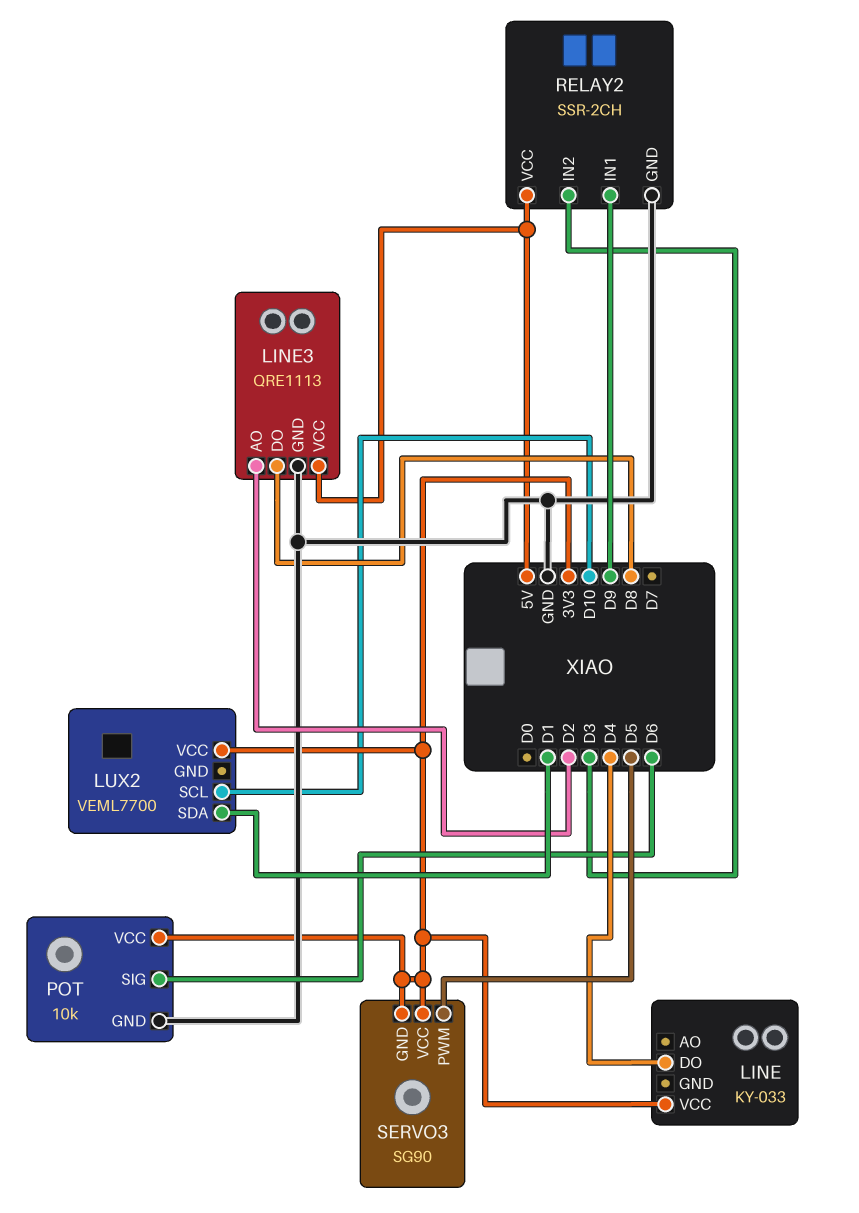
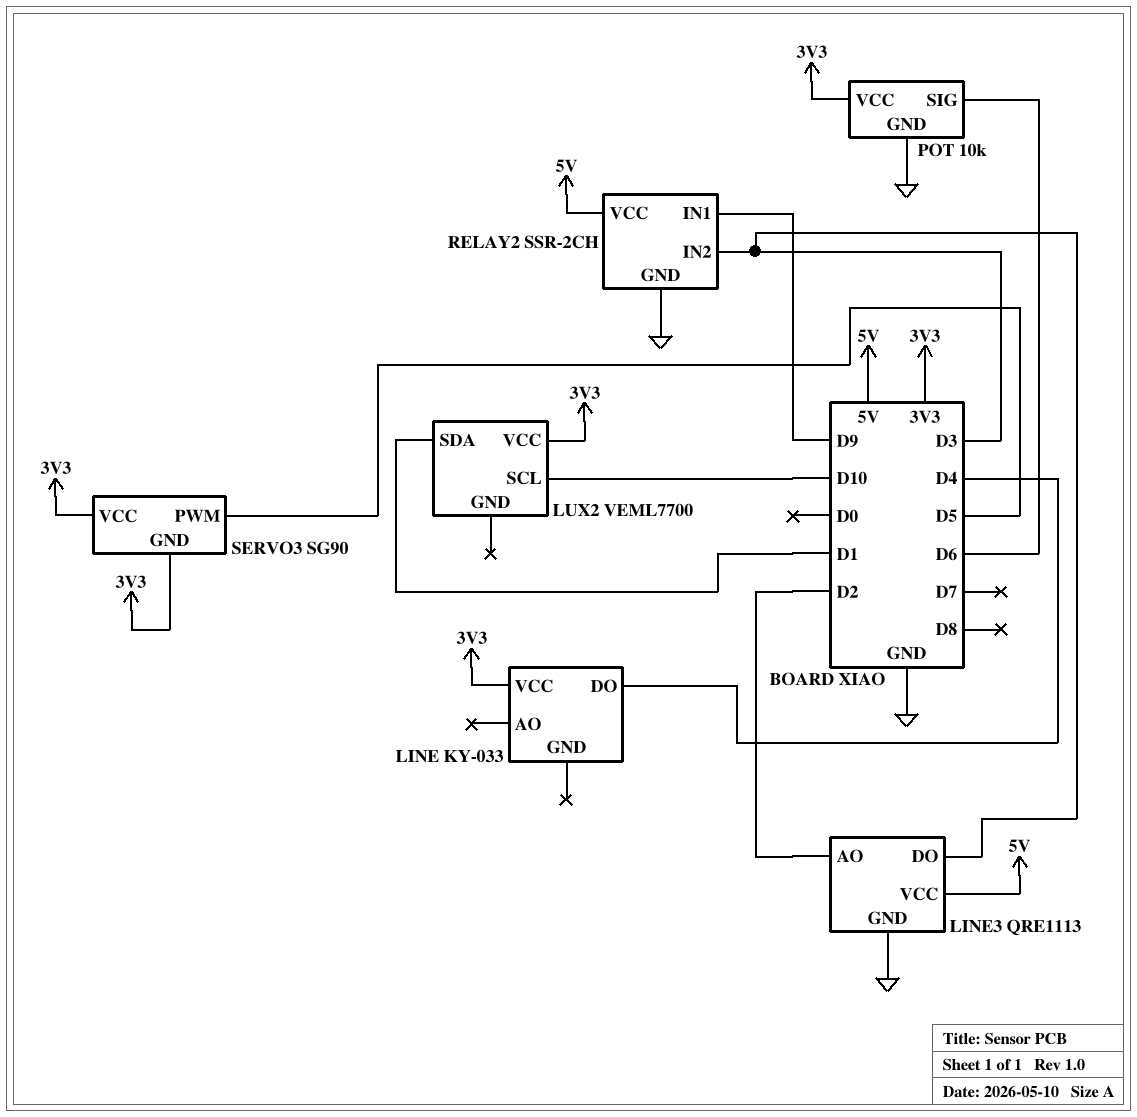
LINE3 pin DO: D8 -> D3

